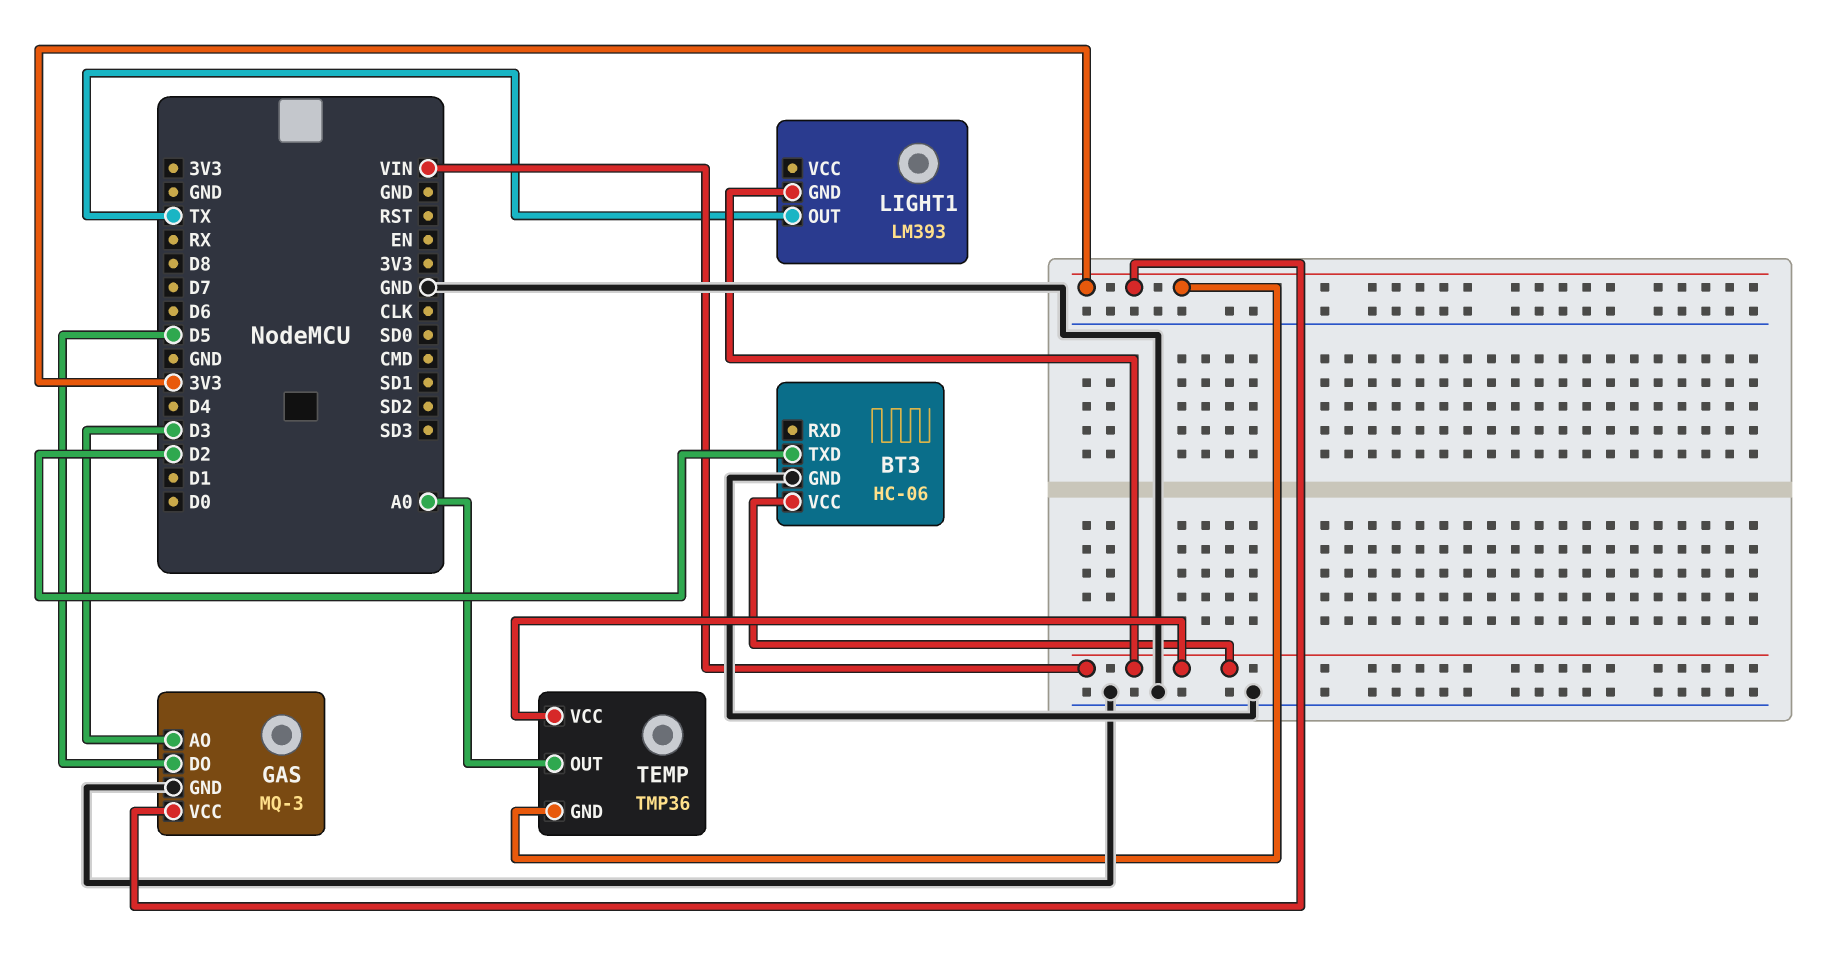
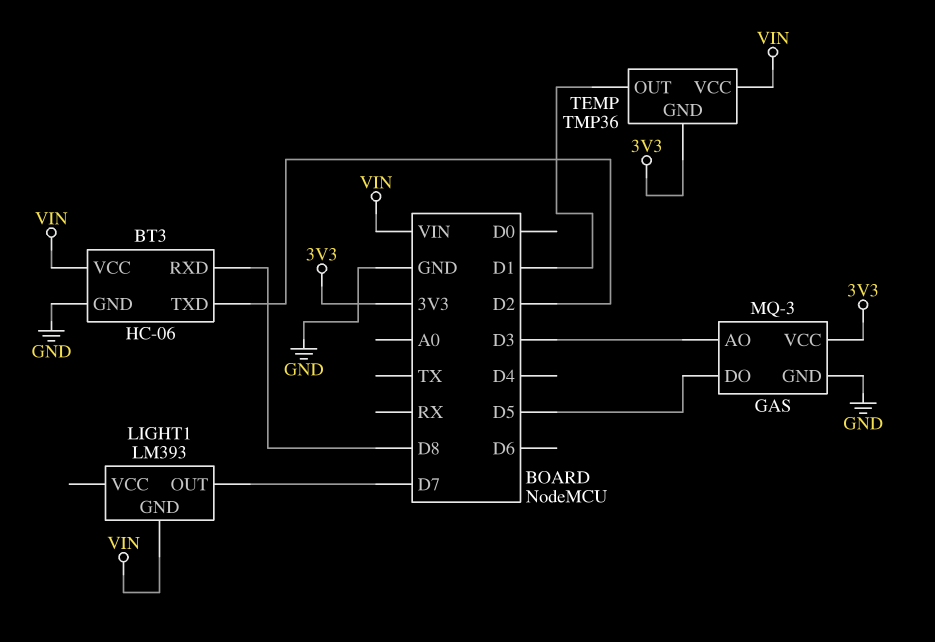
BT3 pin RXD: none -> D8
LIGHT1 pin OUT: TX -> D7
TEMP pin OUT: A0 -> D1

